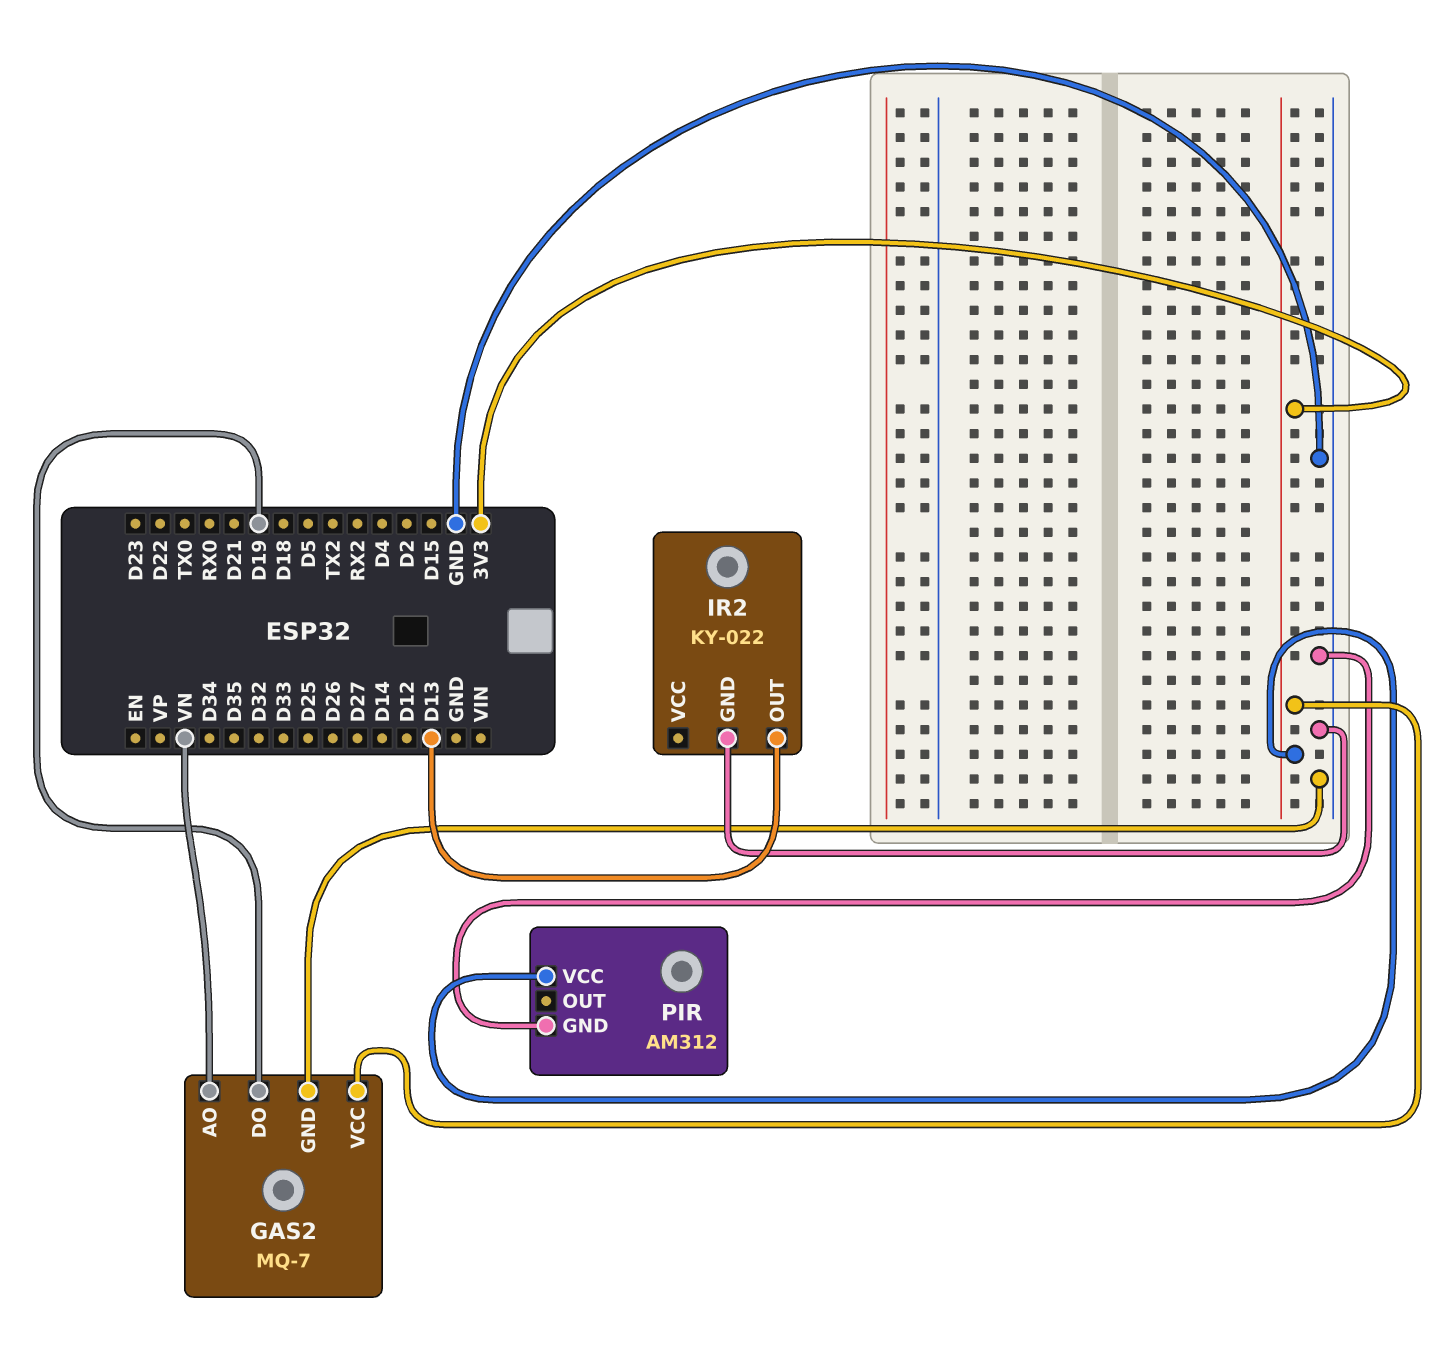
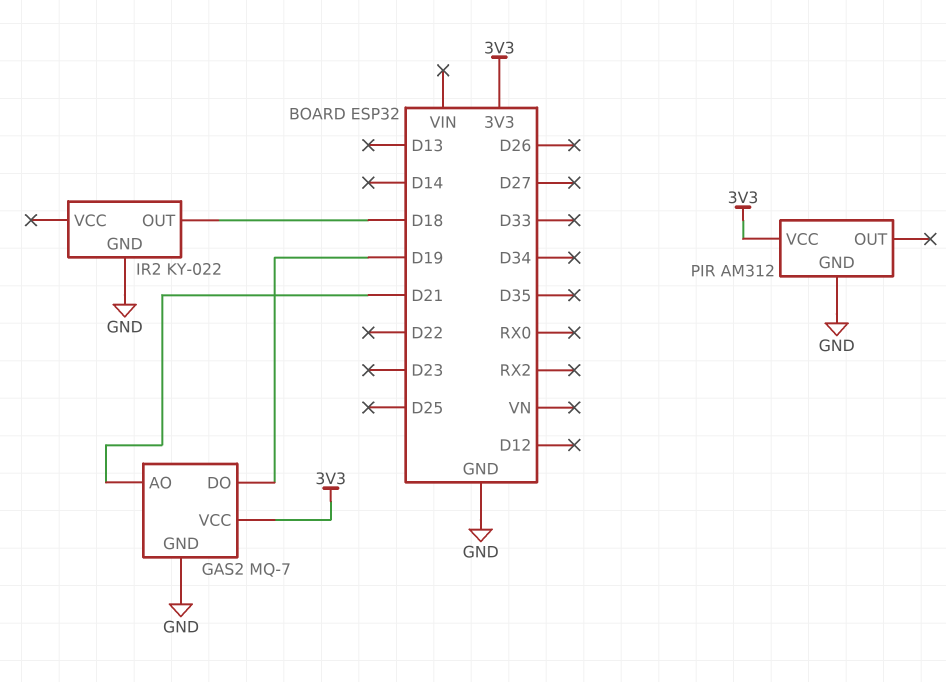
GAS2 pin AO: VN -> D21
IR2 pin OUT: D13 -> D18

